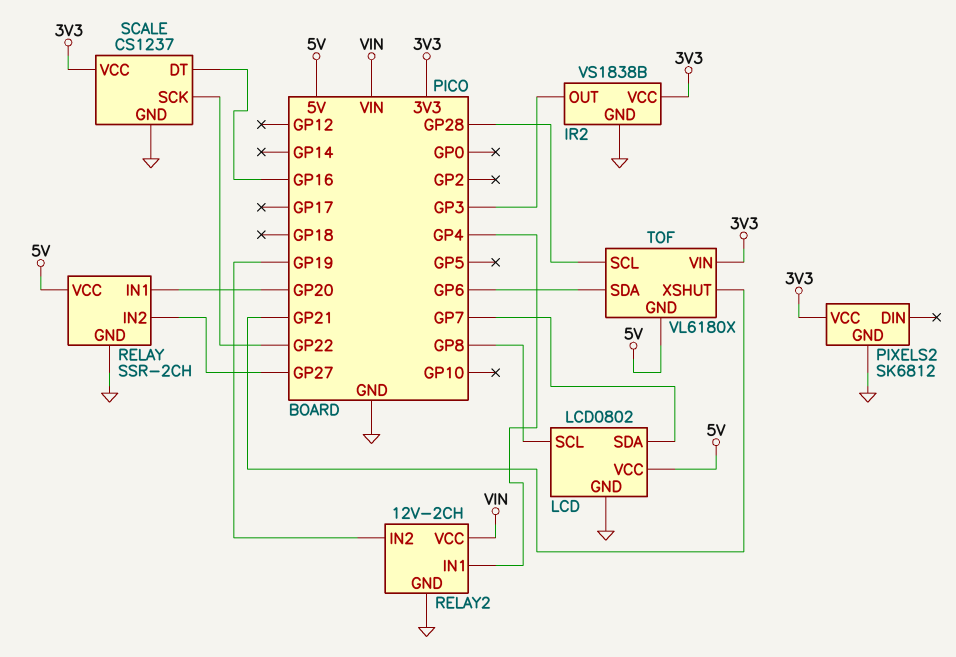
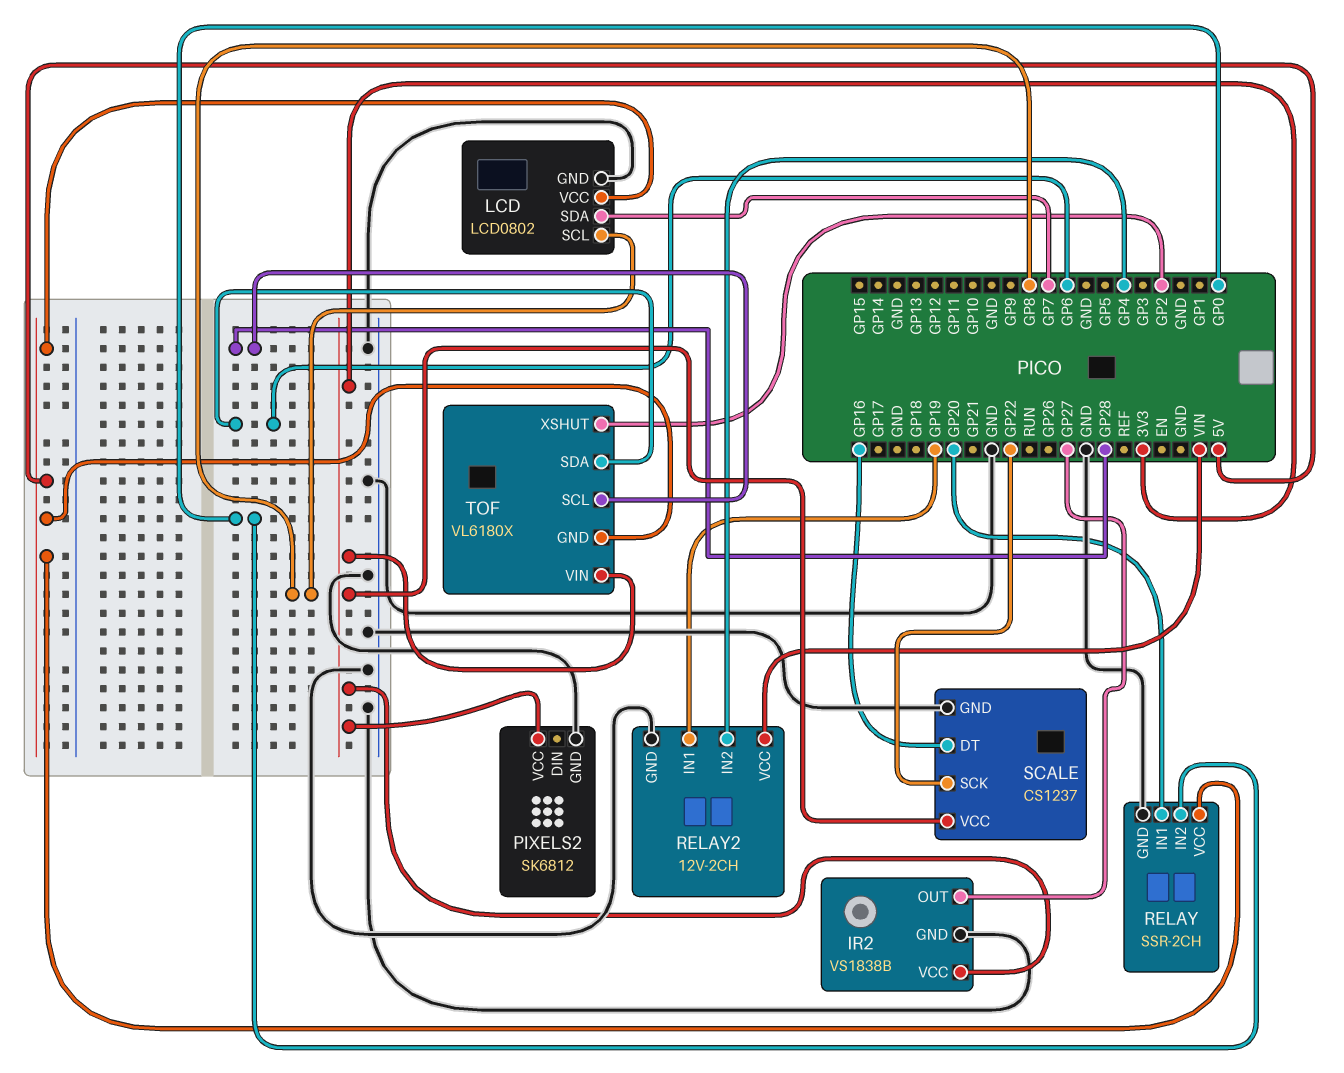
IR2 pin OUT: GP3 -> GP27
RELAY pin IN2: GP27 -> GP0
RELAY2 pin IN1: GP4 -> GP19
RELAY2 pin IN2: GP19 -> GP4
TOF pin XSHUT: GP21 -> GP2

